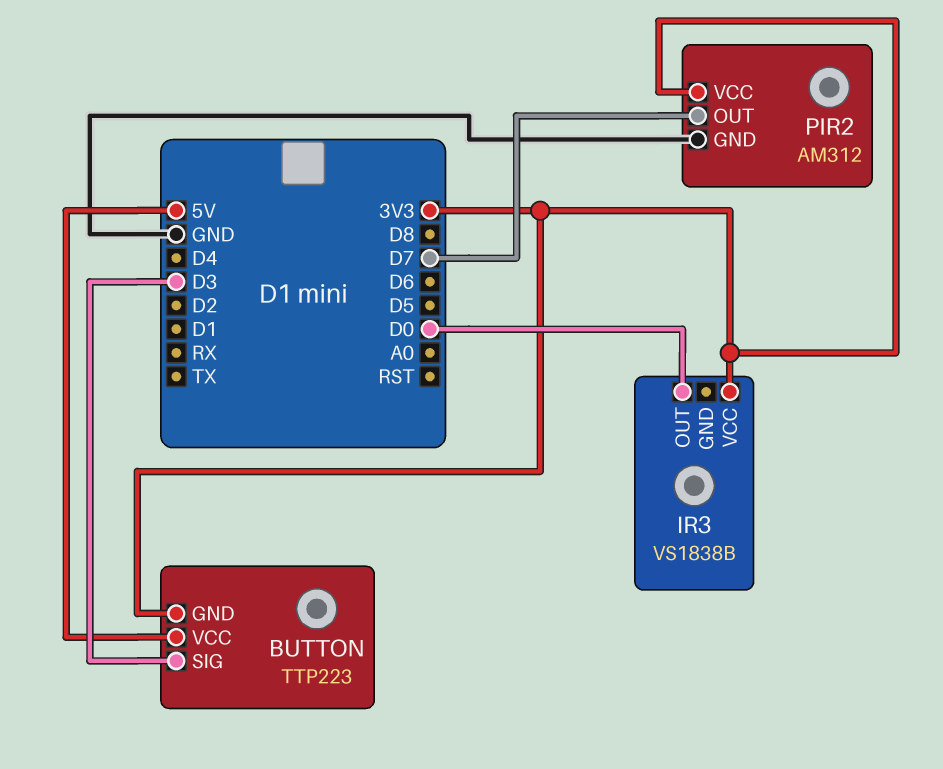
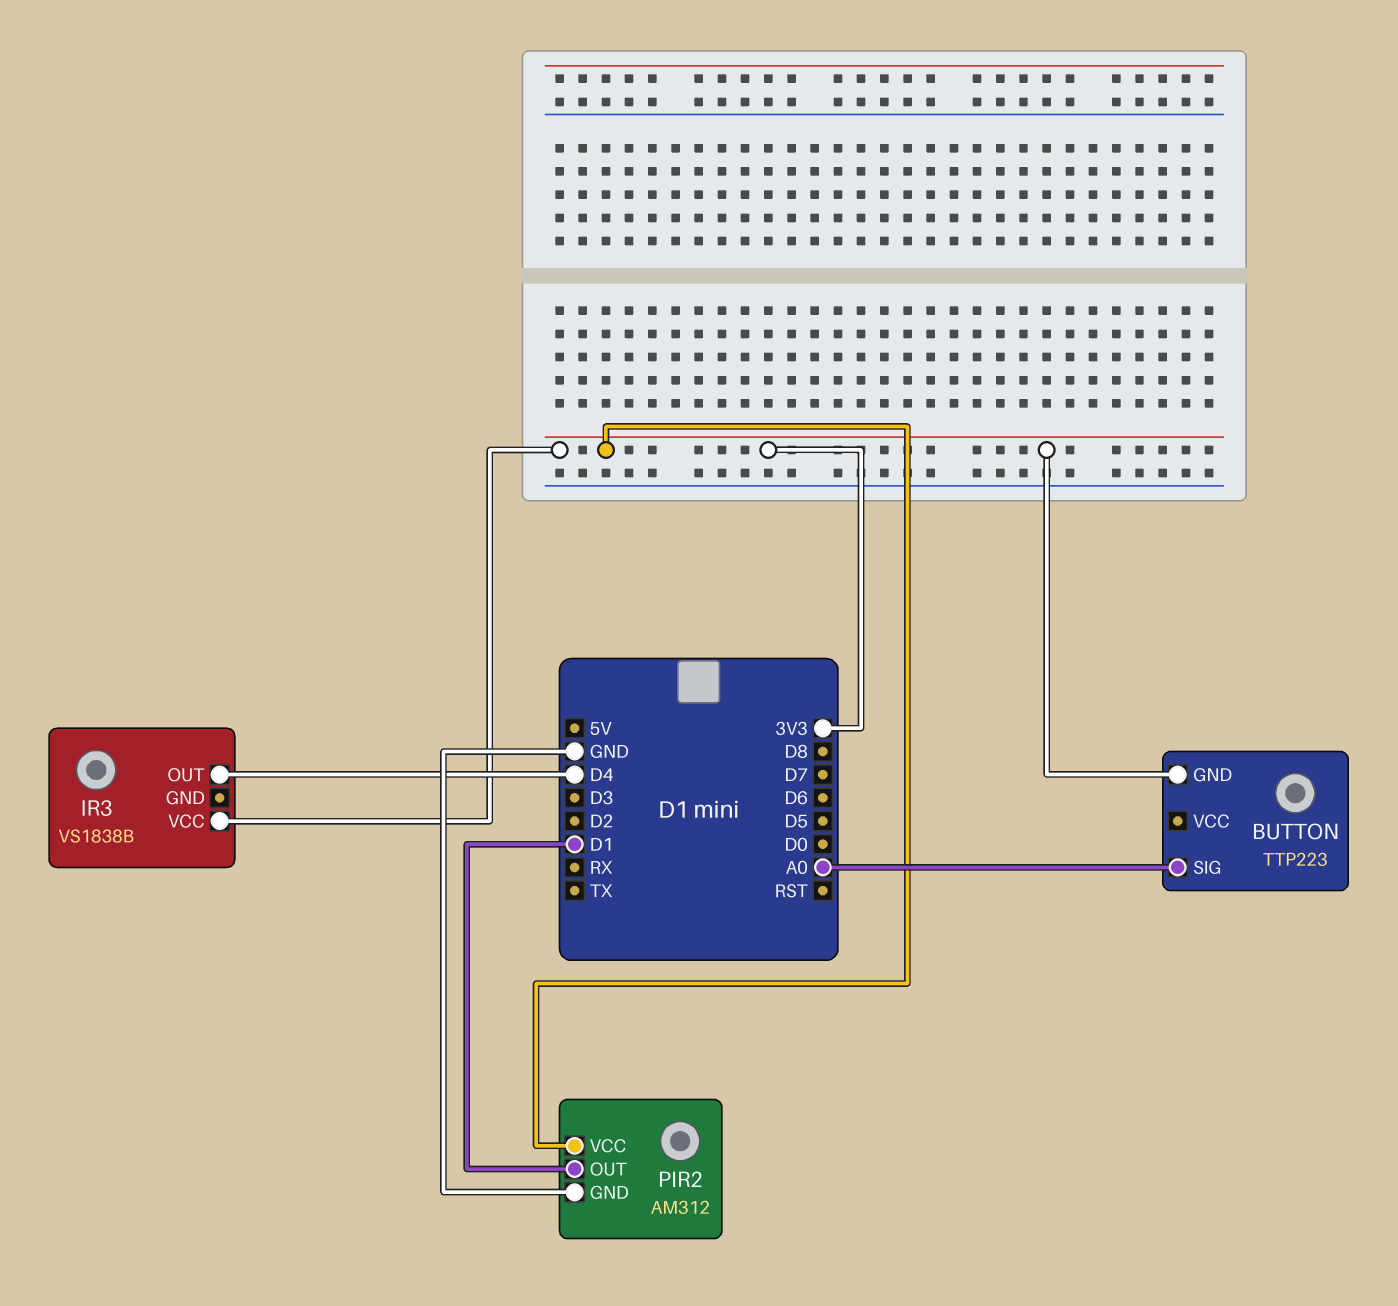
BUTTON pin SIG: D3 -> A0
BUTTON pin VCC: 5V -> none
IR3 pin OUT: D0 -> D4
PIR2 pin OUT: D7 -> D1

